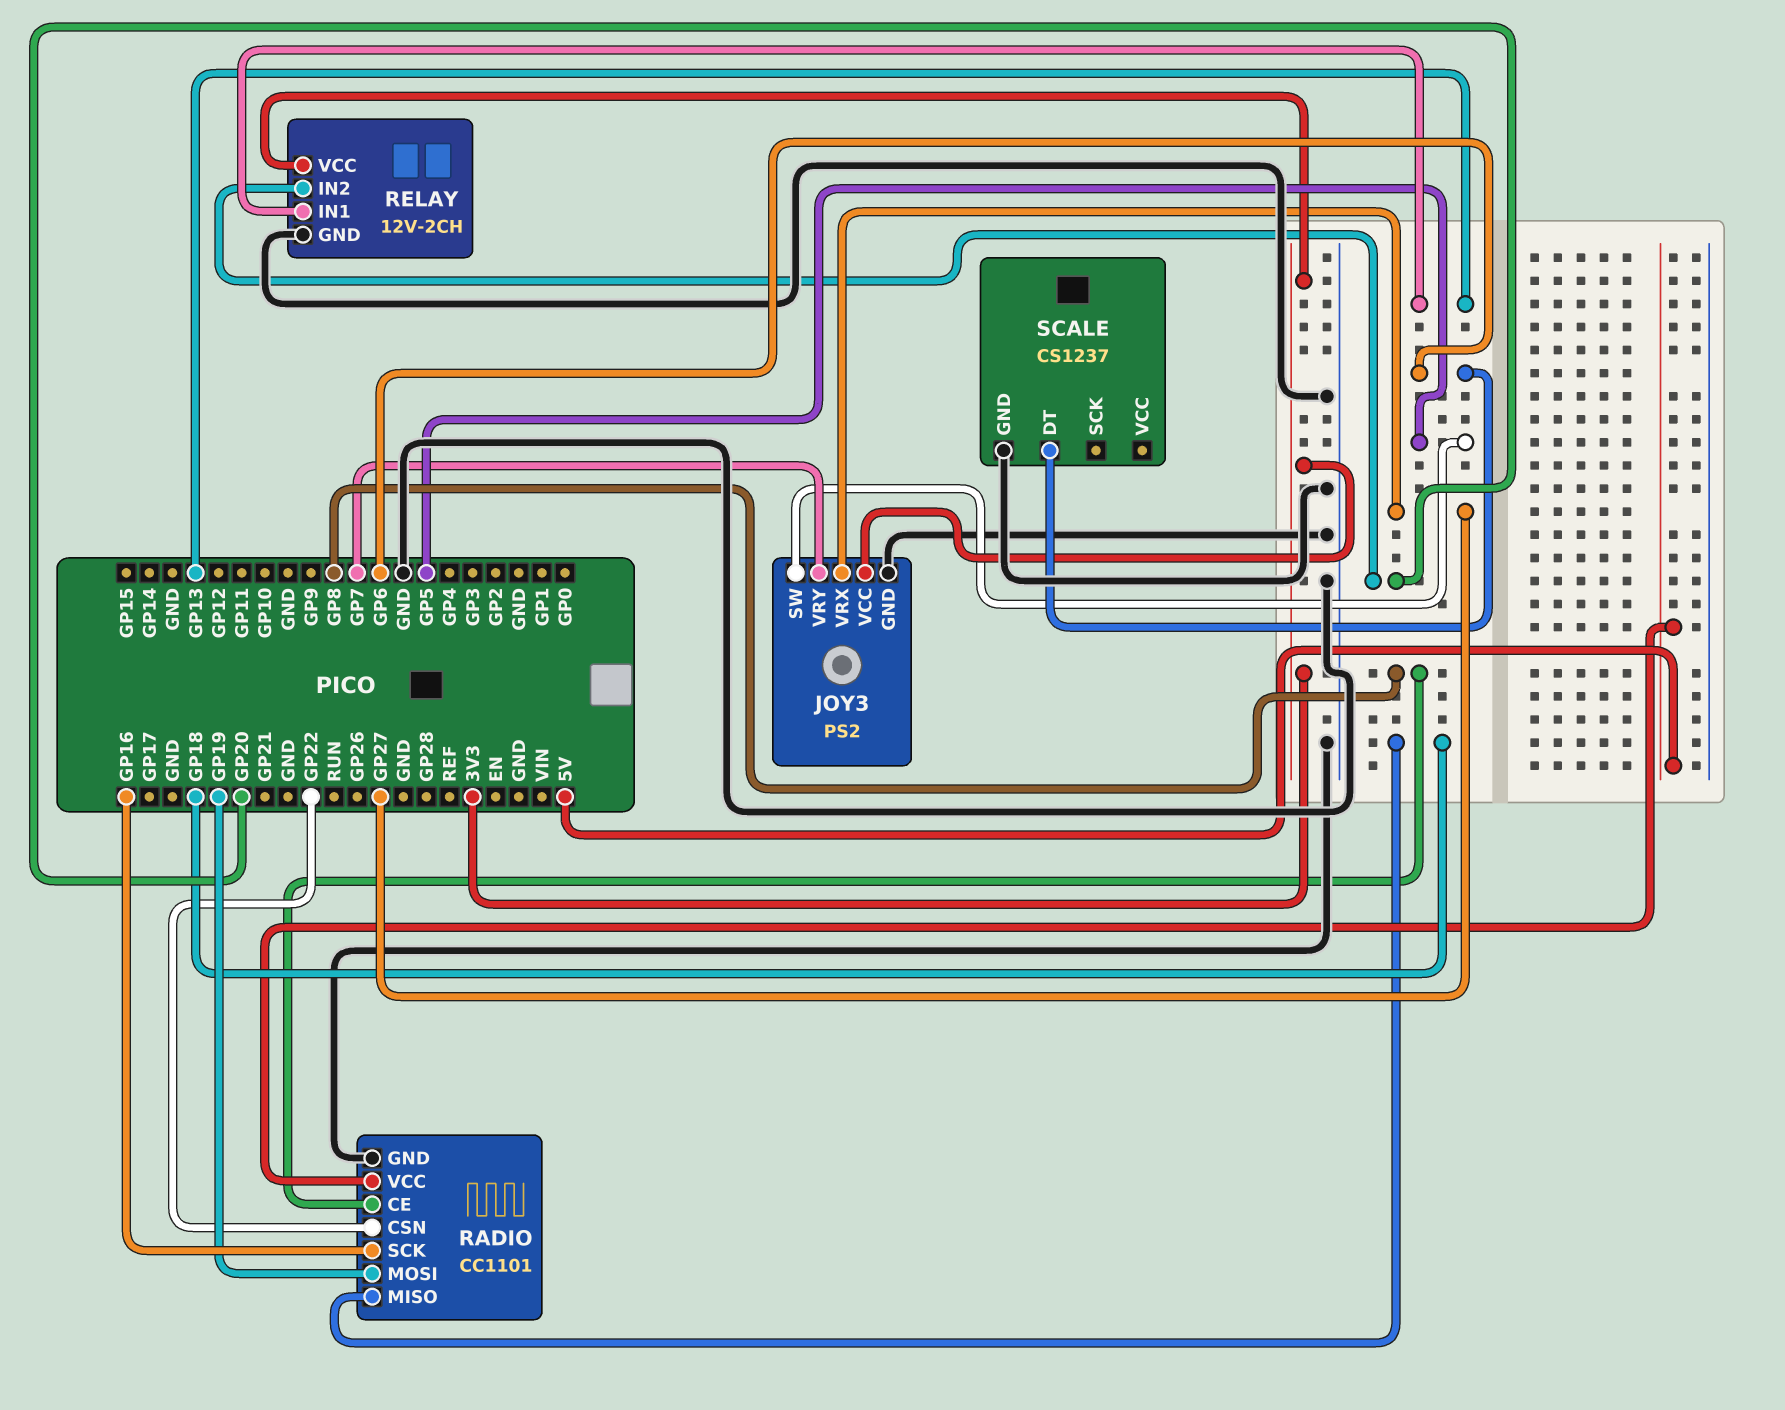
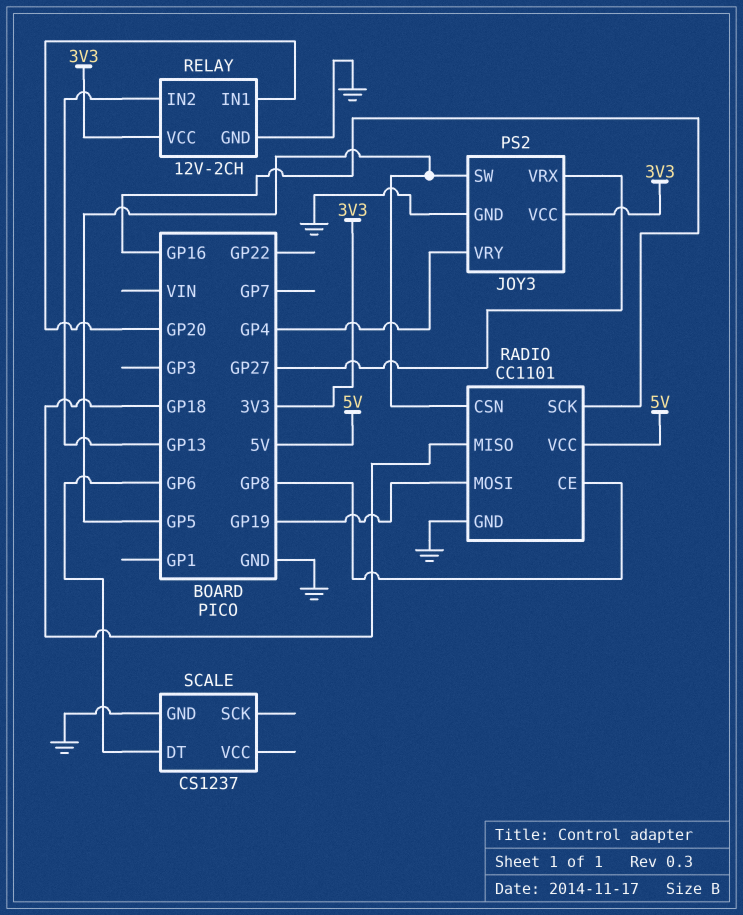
JOY3 pin VRY: GP7 -> GP4
RADIO pin CSN: GP22 -> GP5
RELAY pin IN1: GP13 -> GP20
RELAY pin IN2: GP20 -> GP13

